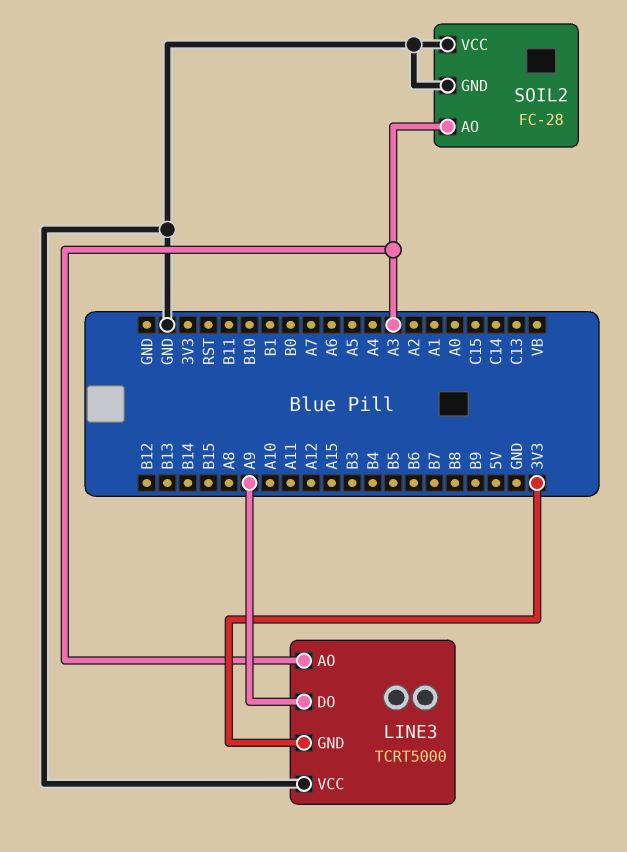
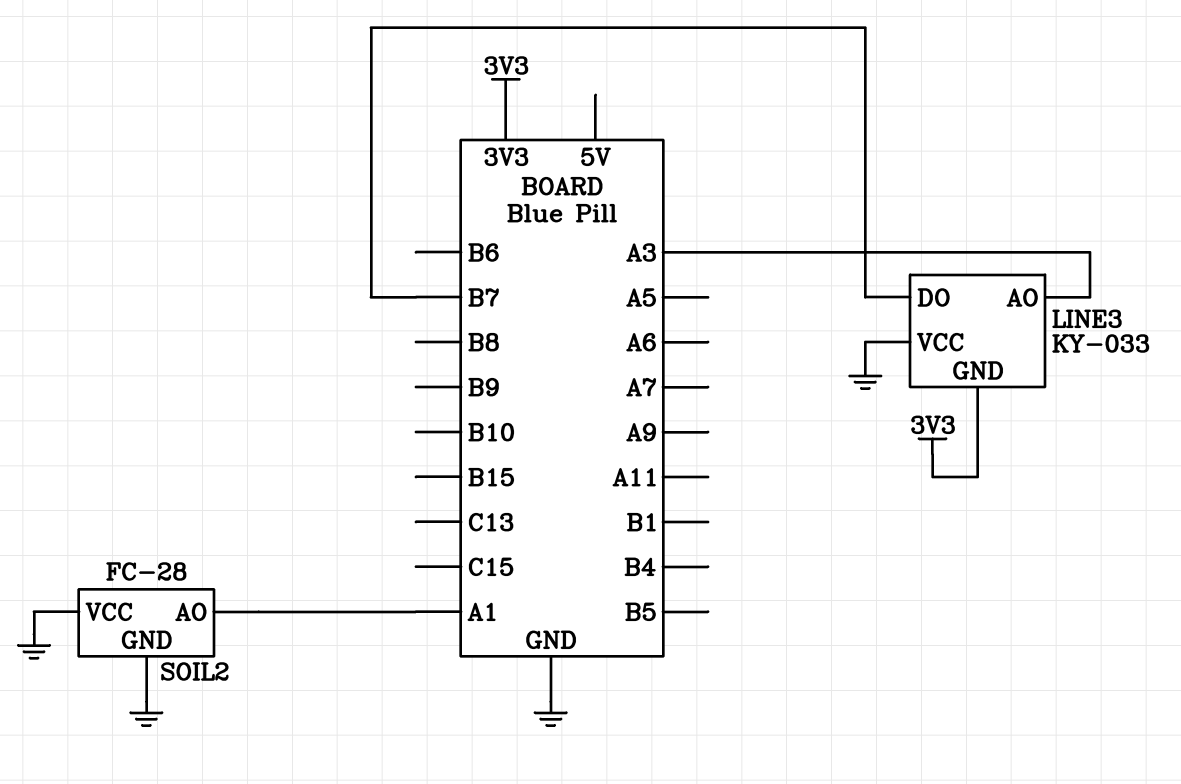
LINE3: TCRT5000 -> KY-033
LINE3 pin DO: A9 -> B7
SOIL2 pin AO: A3 -> A1

